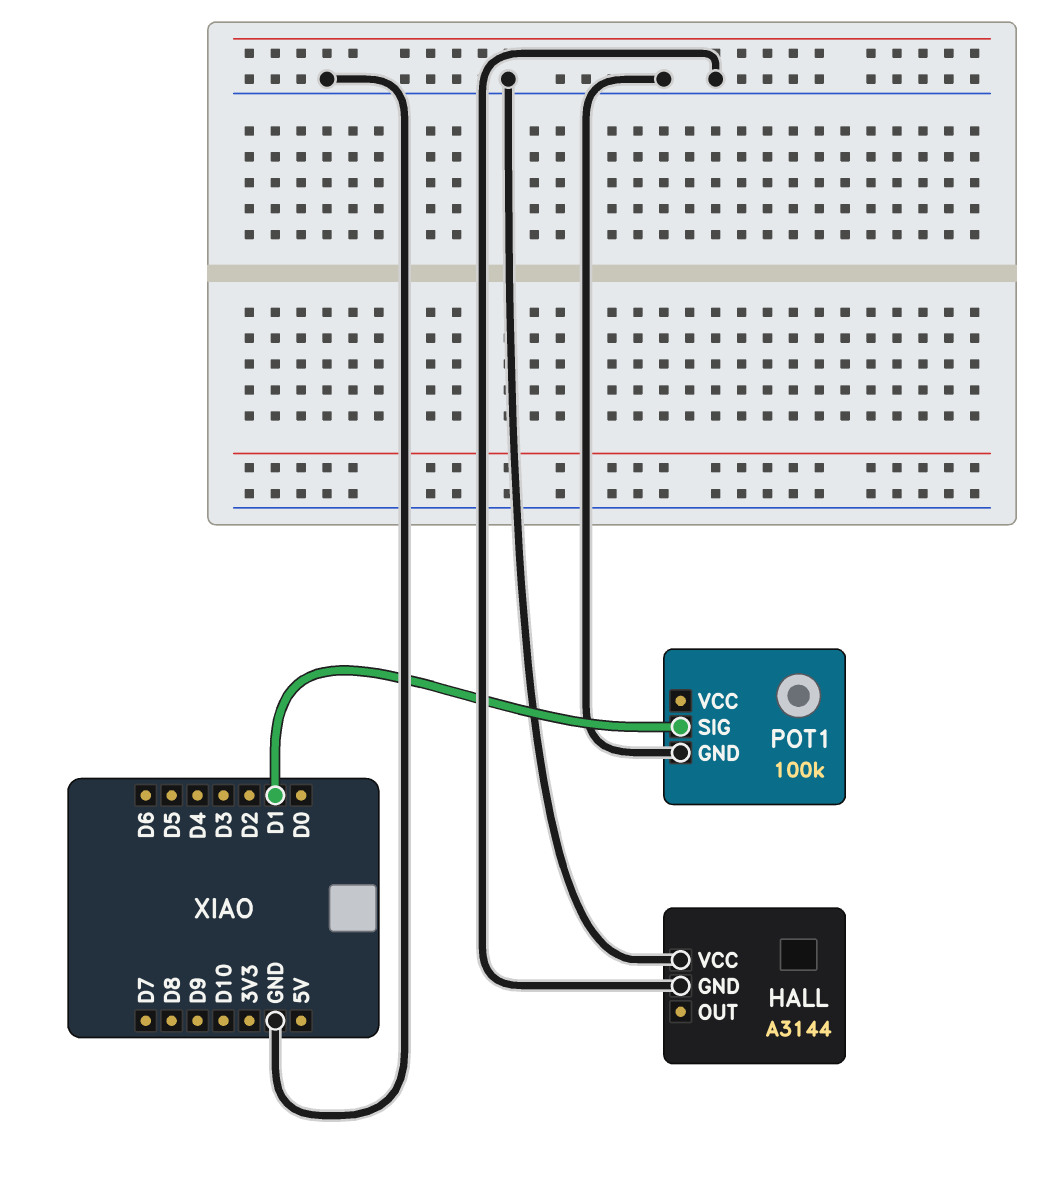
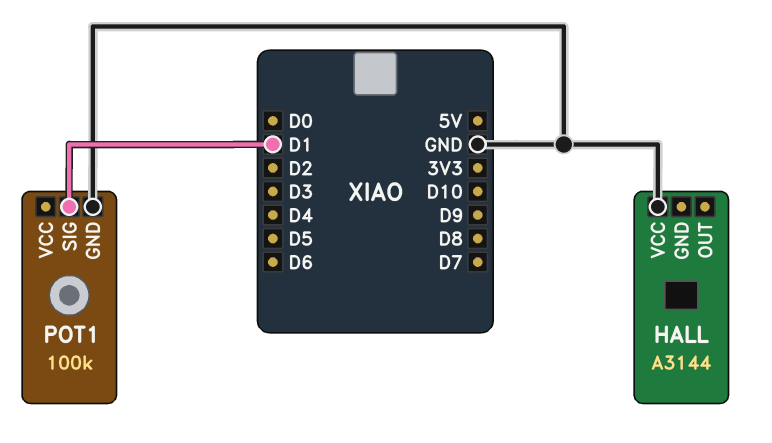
HALL pin GND: GND -> none

